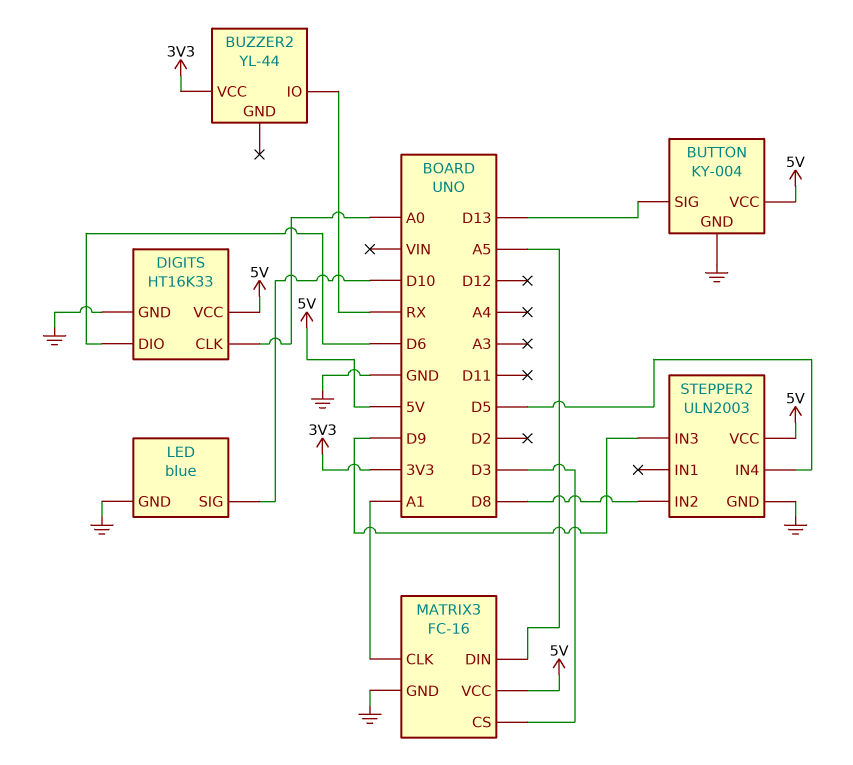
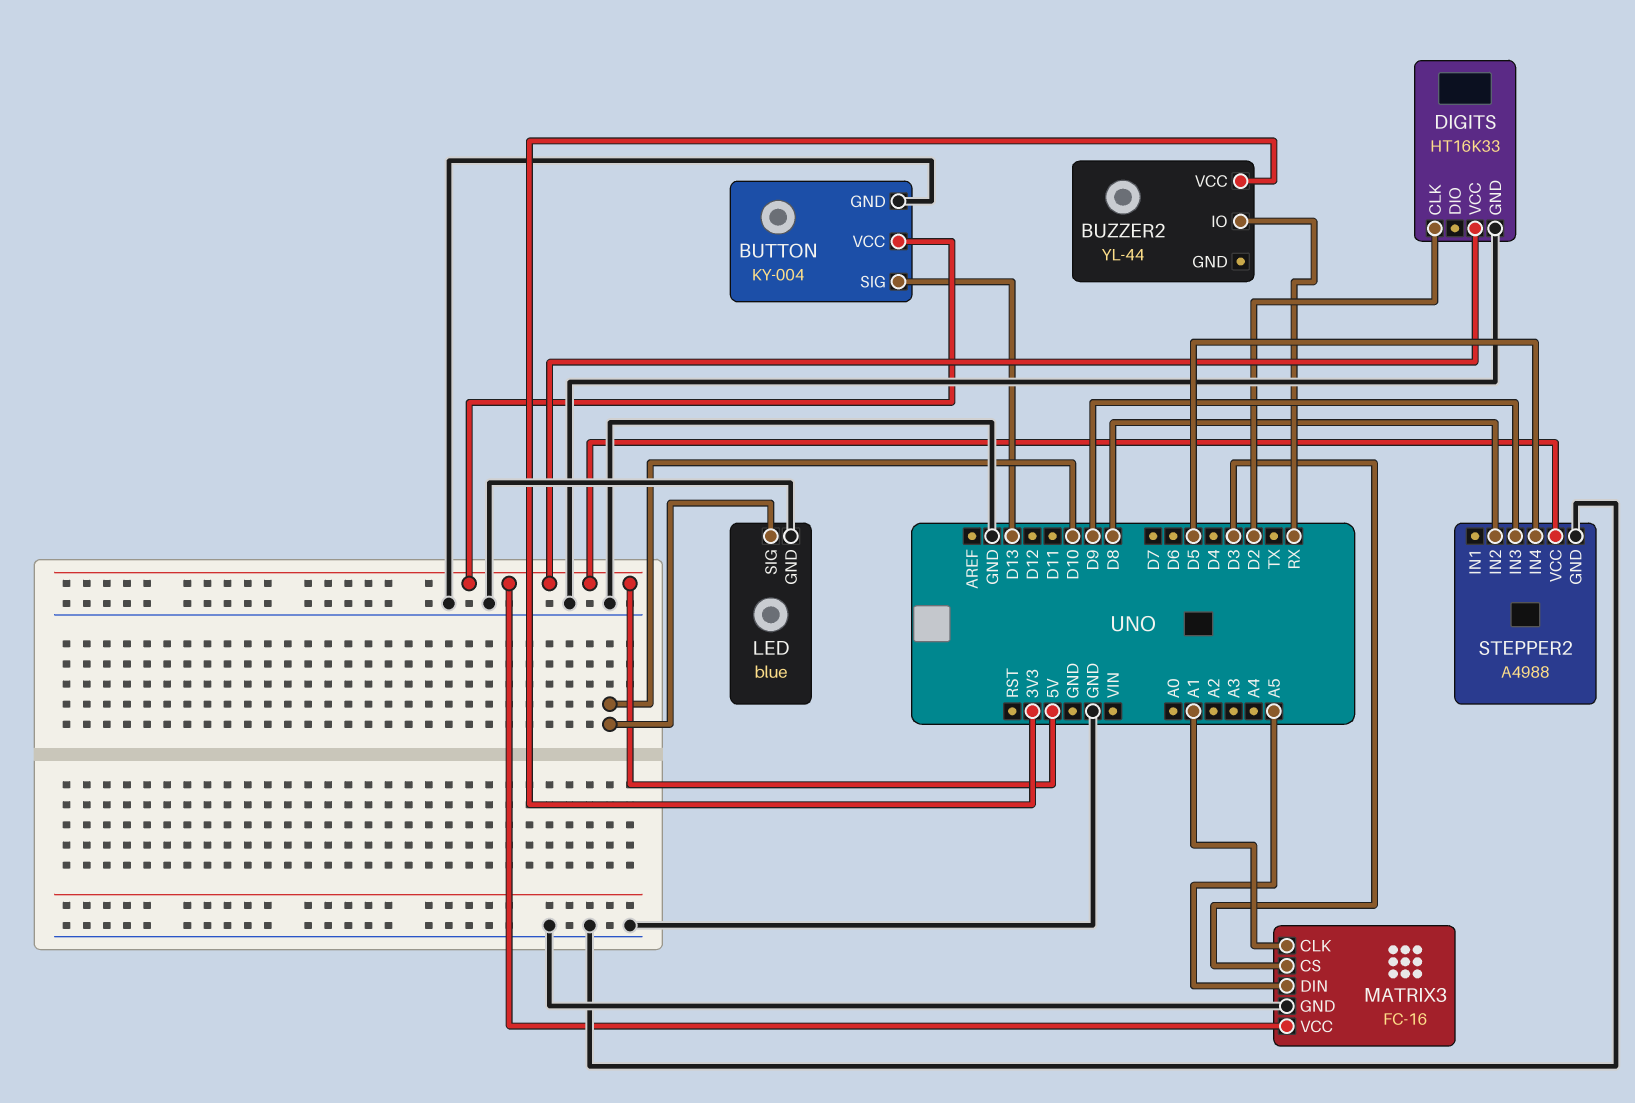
DIGITS pin CLK: A0 -> D2
DIGITS pin DIO: D6 -> none
STEPPER2: ULN2003 -> A4988

